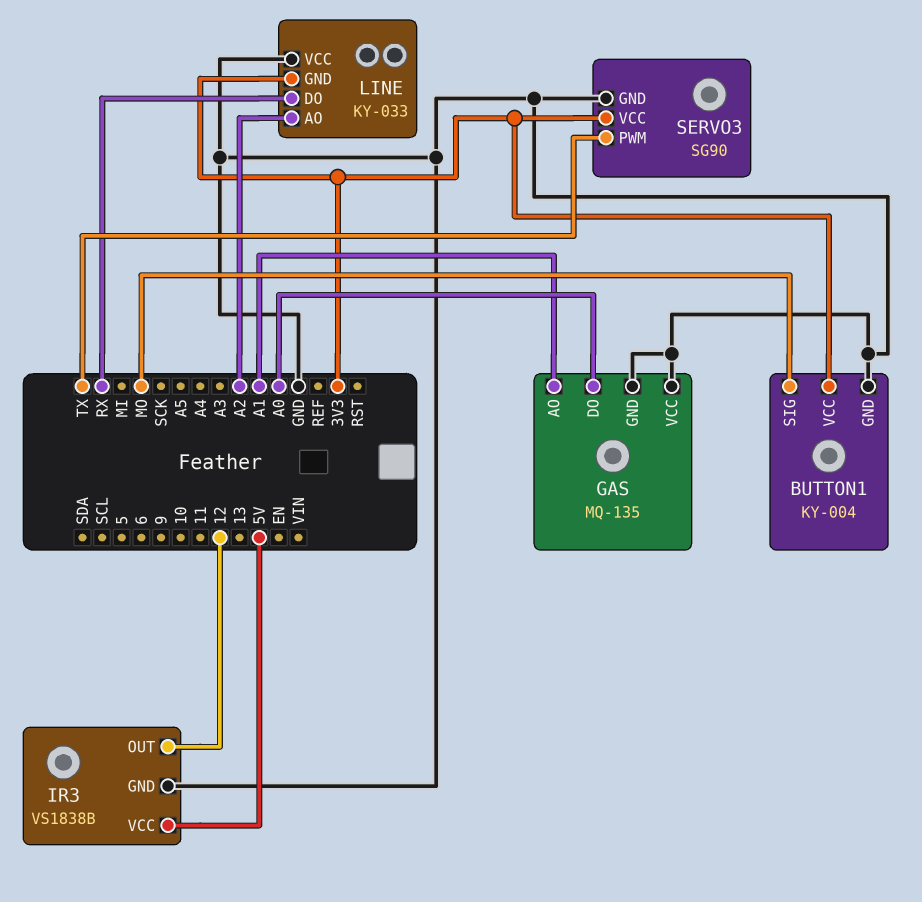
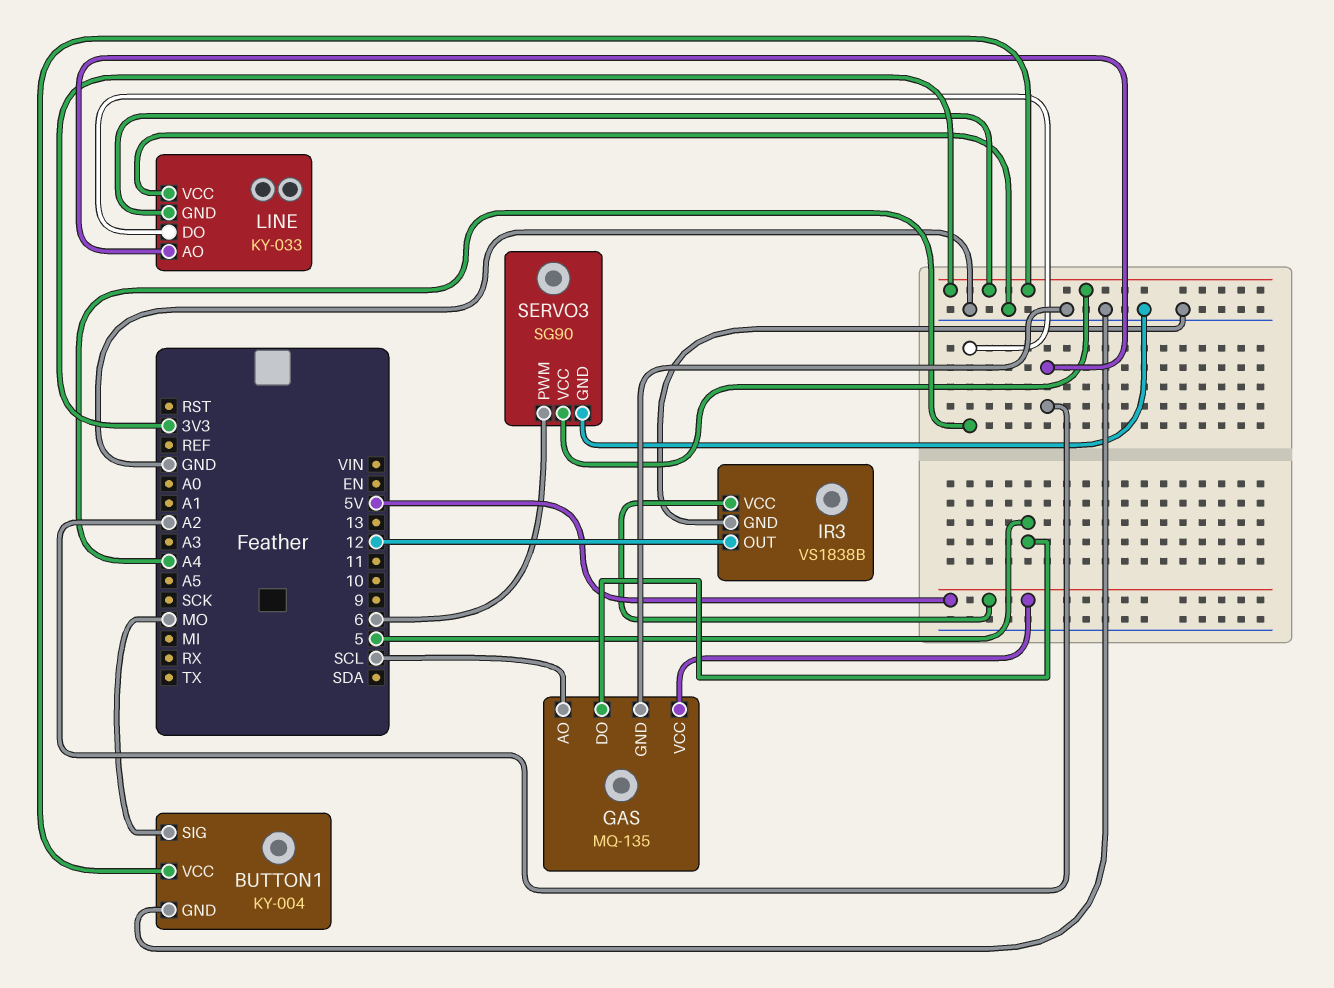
GAS pin AO: A1 -> SCL
GAS pin DO: A0 -> 5
GAS pin VCC: GND -> 5V
LINE pin DO: RX -> A4
SERVO3 pin PWM: TX -> 6

